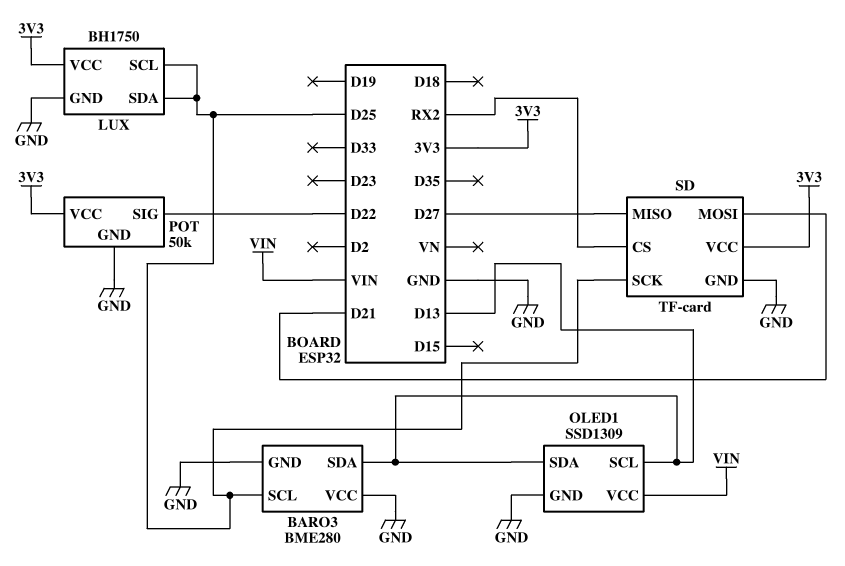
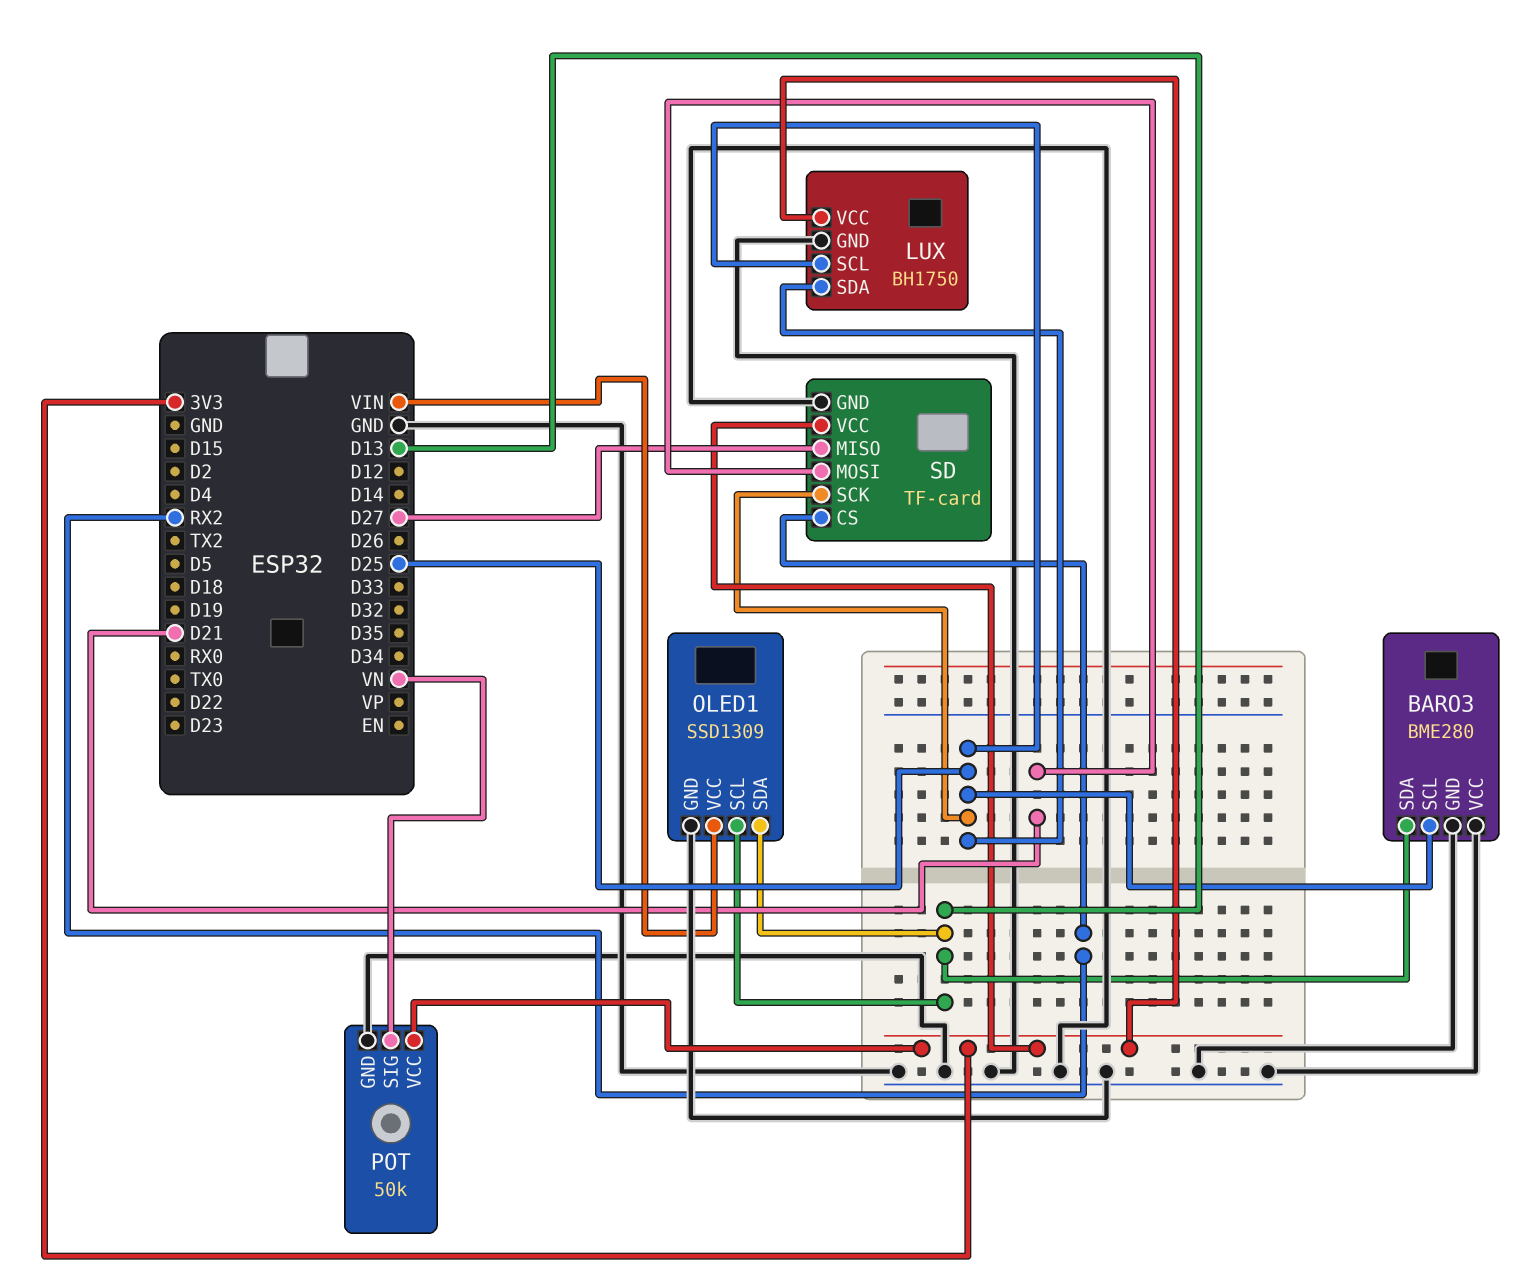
POT pin SIG: D22 -> VN

